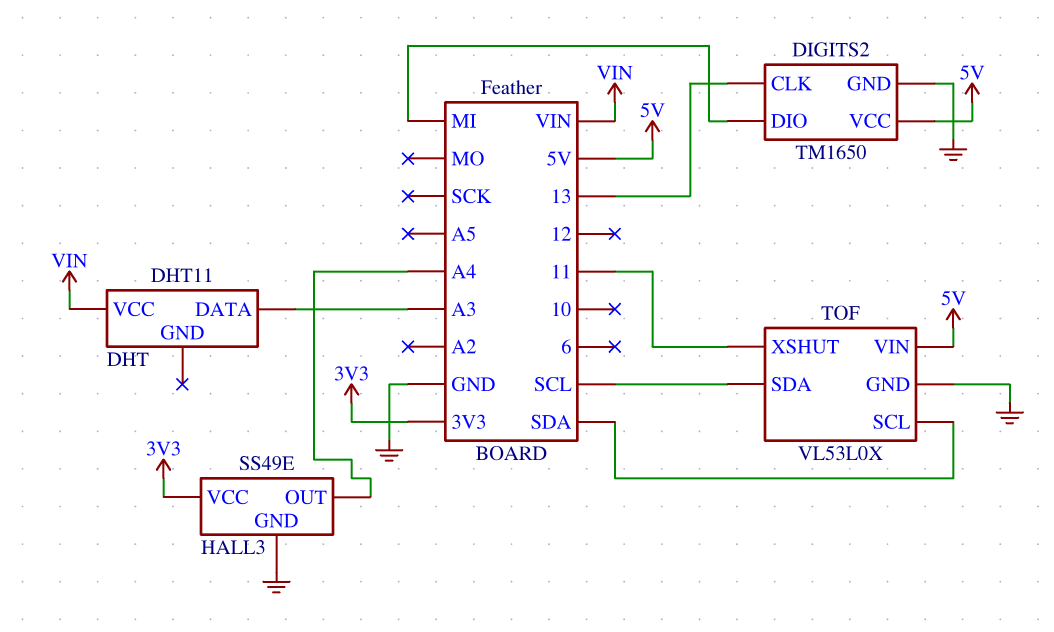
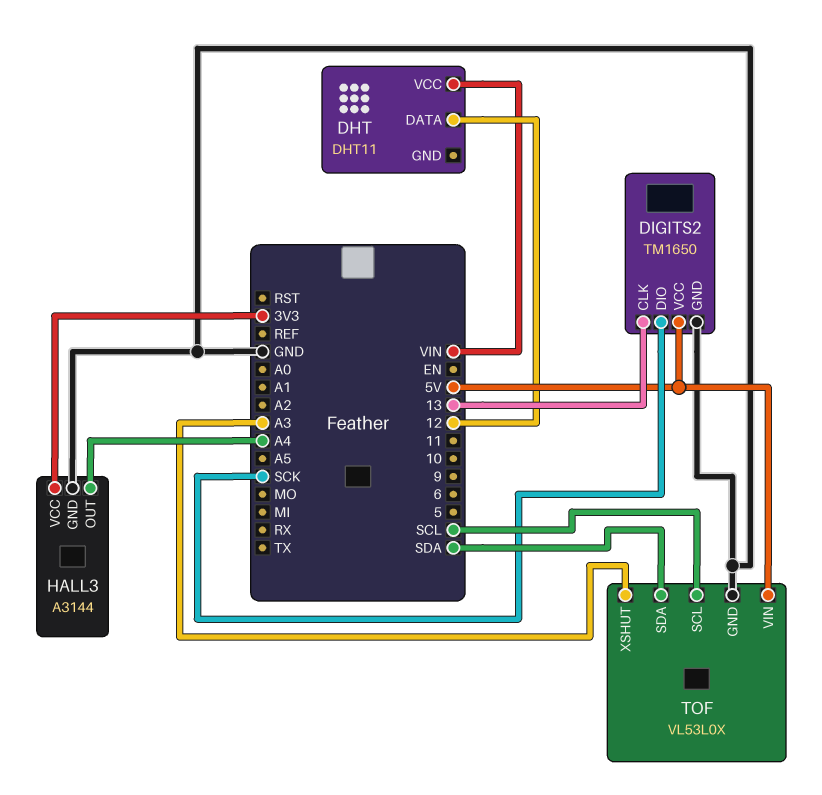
DHT pin DATA: A3 -> 12
DIGITS2 pin DIO: MI -> SCK
HALL3: SS49E -> A3144
TOF pin SCL: SDA -> SCL
TOF pin SDA: SCL -> SDA
TOF pin XSHUT: 11 -> A3

